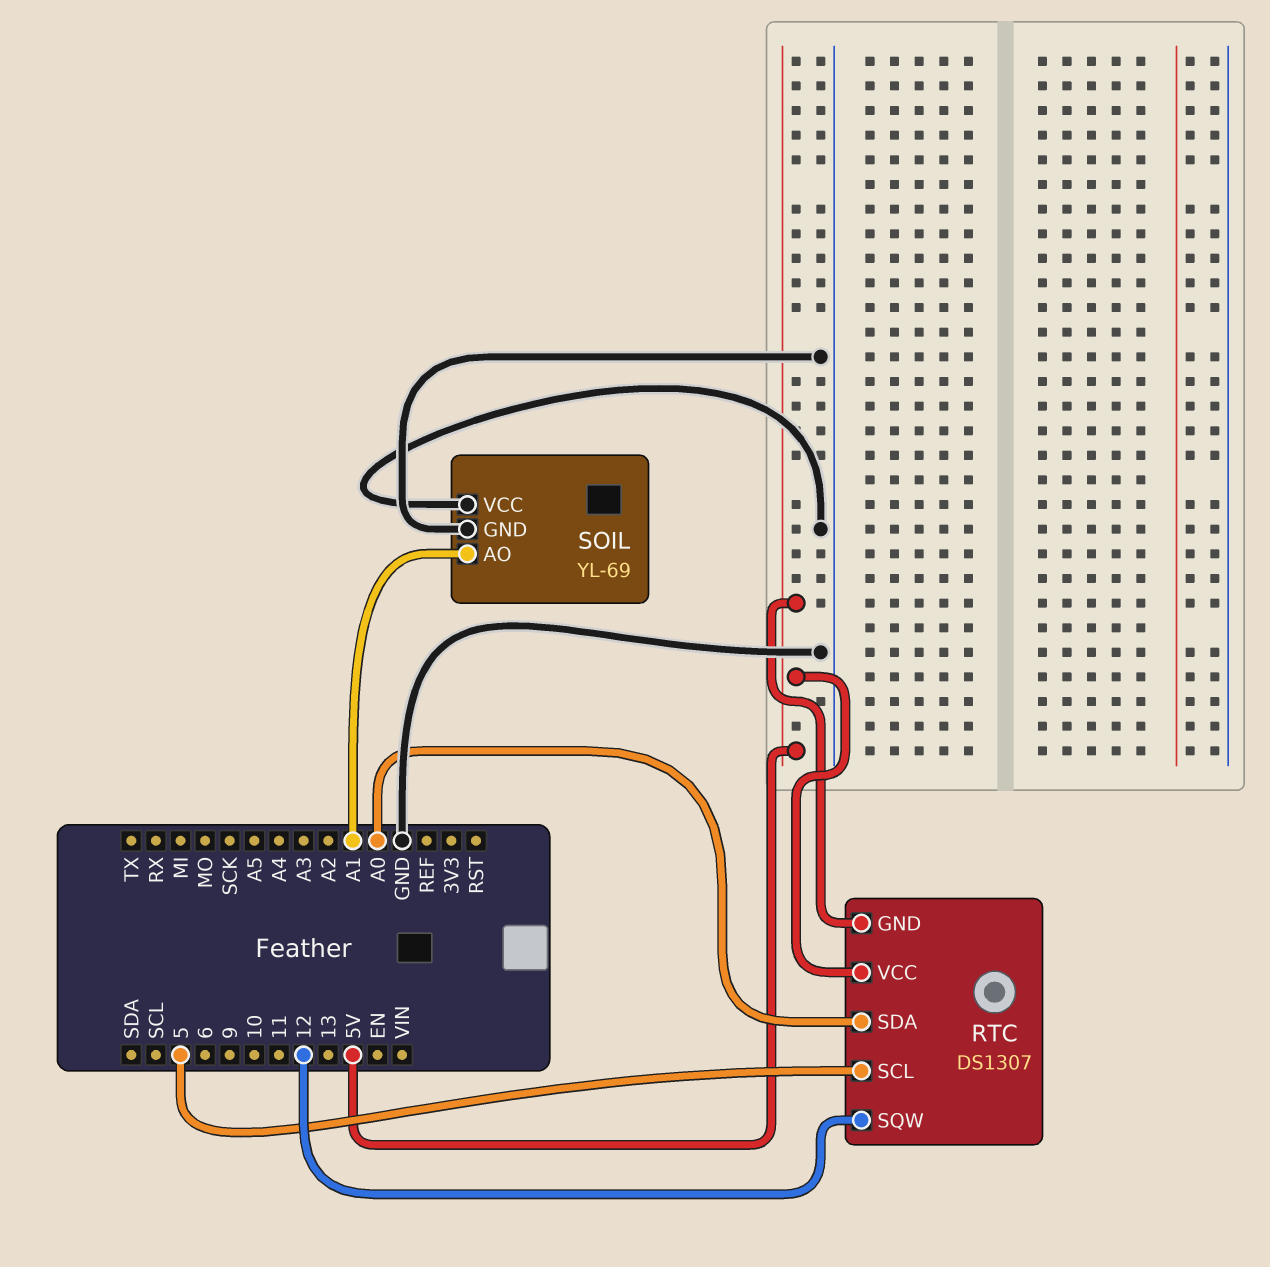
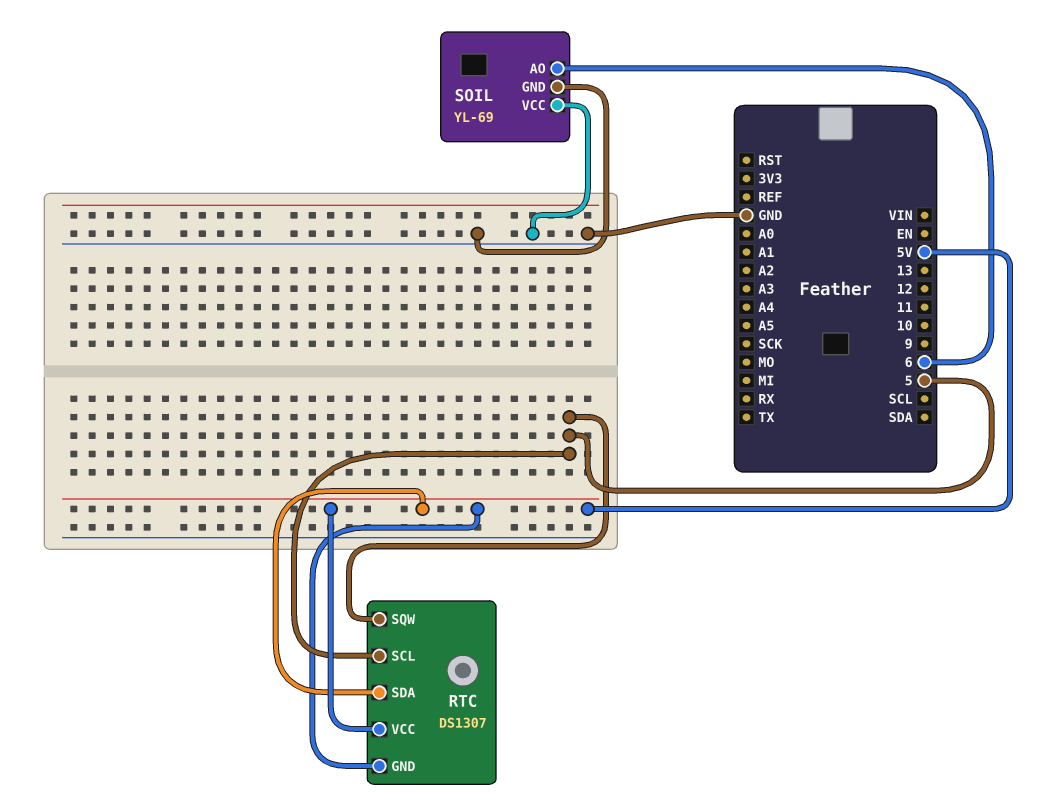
RTC pin SDA: A0 -> 5V
RTC pin SQW: 12 -> 5
SOIL pin AO: A1 -> 6

